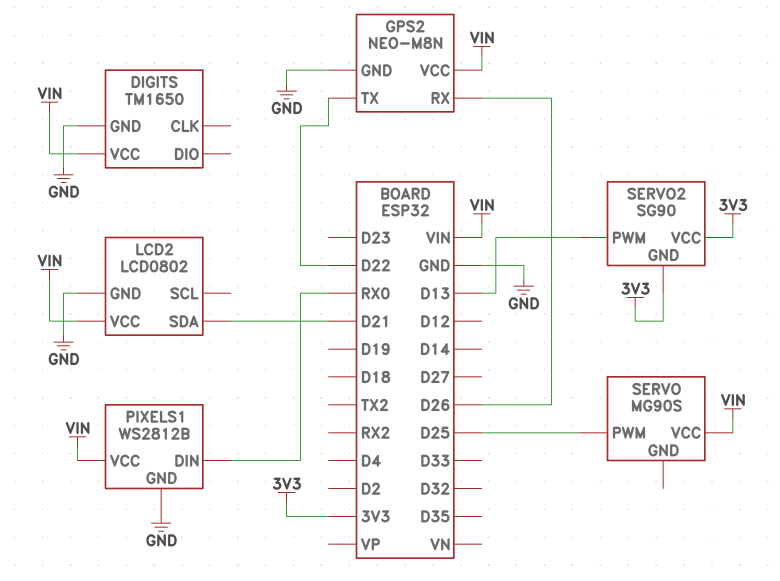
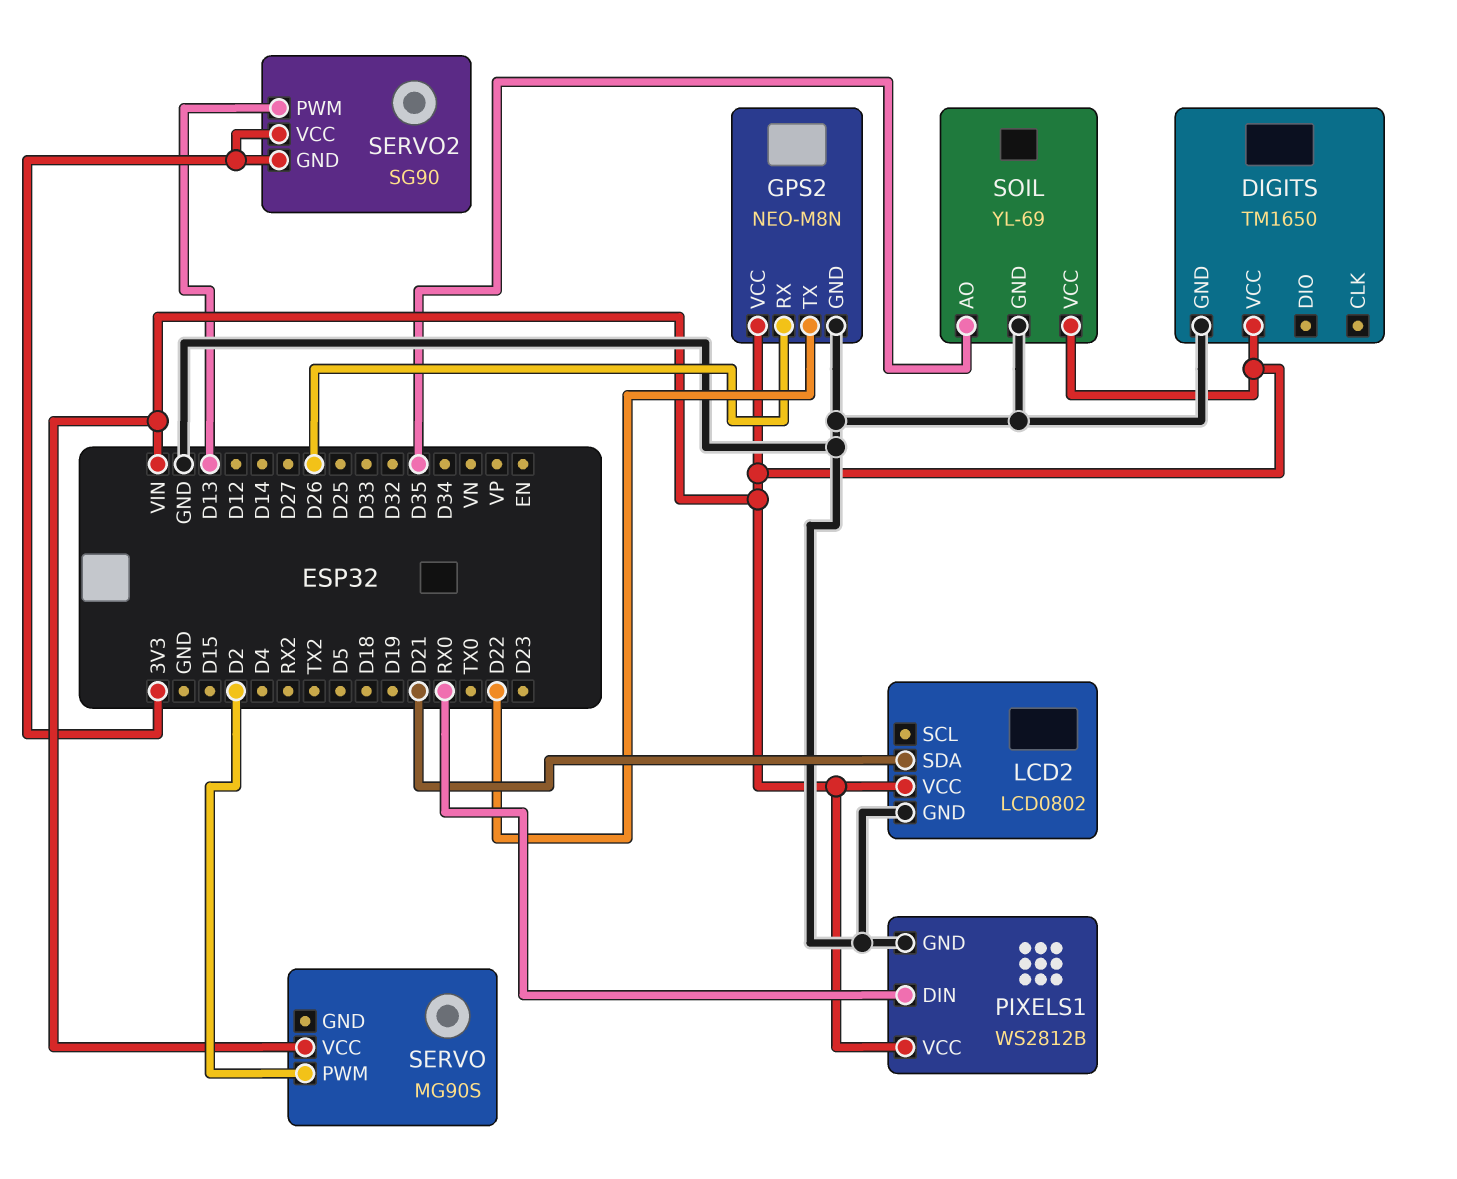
SERVO pin PWM: D25 -> D2
SOIL: none -> YL-69
SOIL pin AO: none -> D35
SOIL pin GND: none -> GND
SOIL pin VCC: none -> VIN

